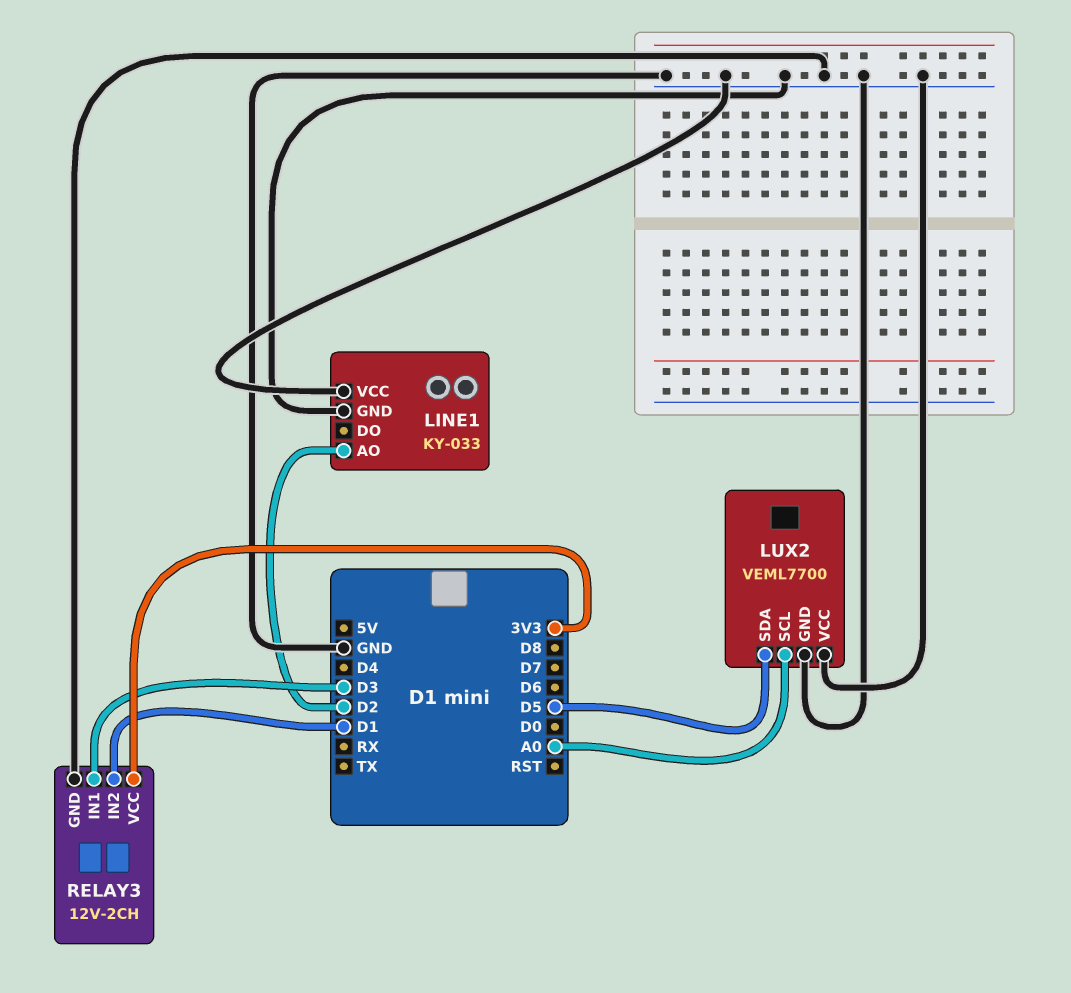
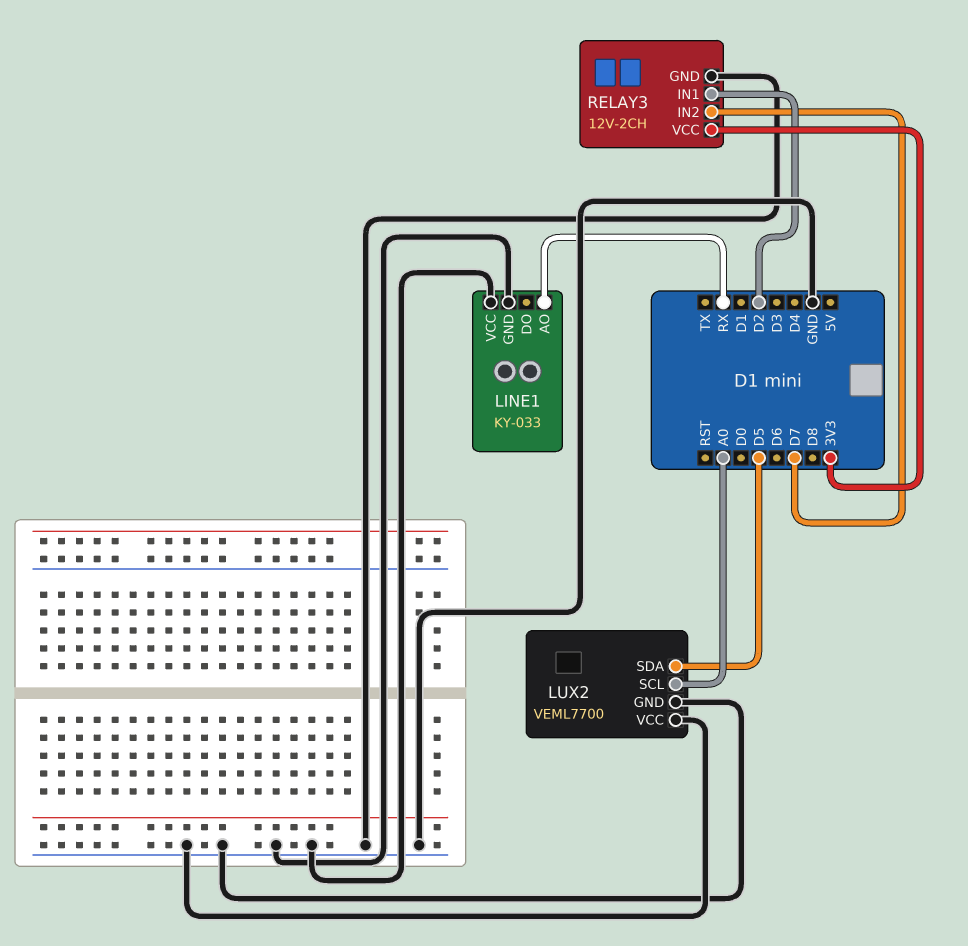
LINE1 pin AO: D2 -> RX
RELAY3 pin IN1: D3 -> D2
RELAY3 pin IN2: D1 -> D7

